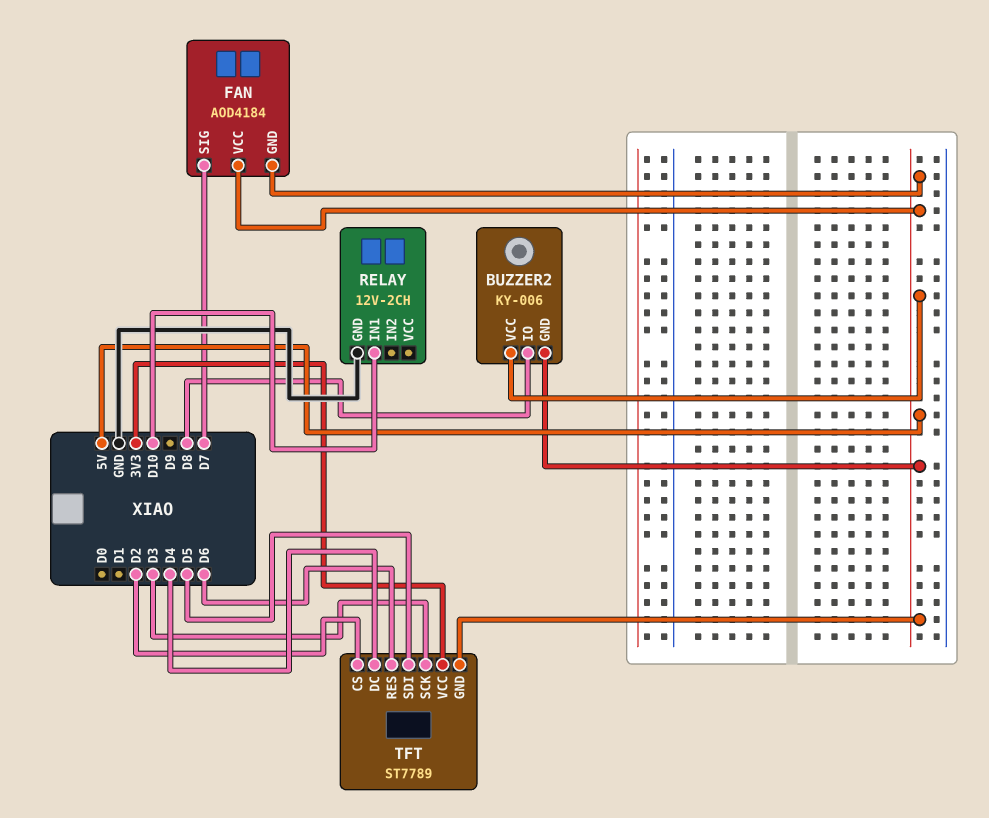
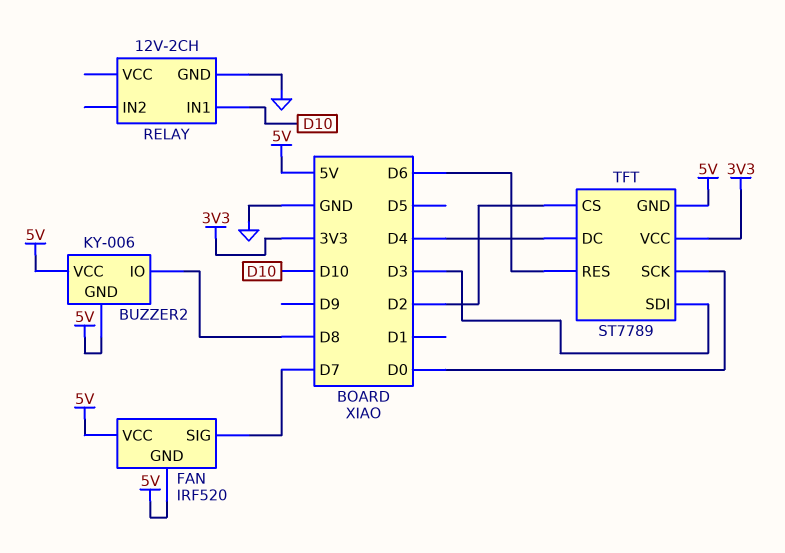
FAN: AOD4184 -> IRF520
TFT pin SCK: D3 -> D0
TFT pin SDI: D5 -> D3

